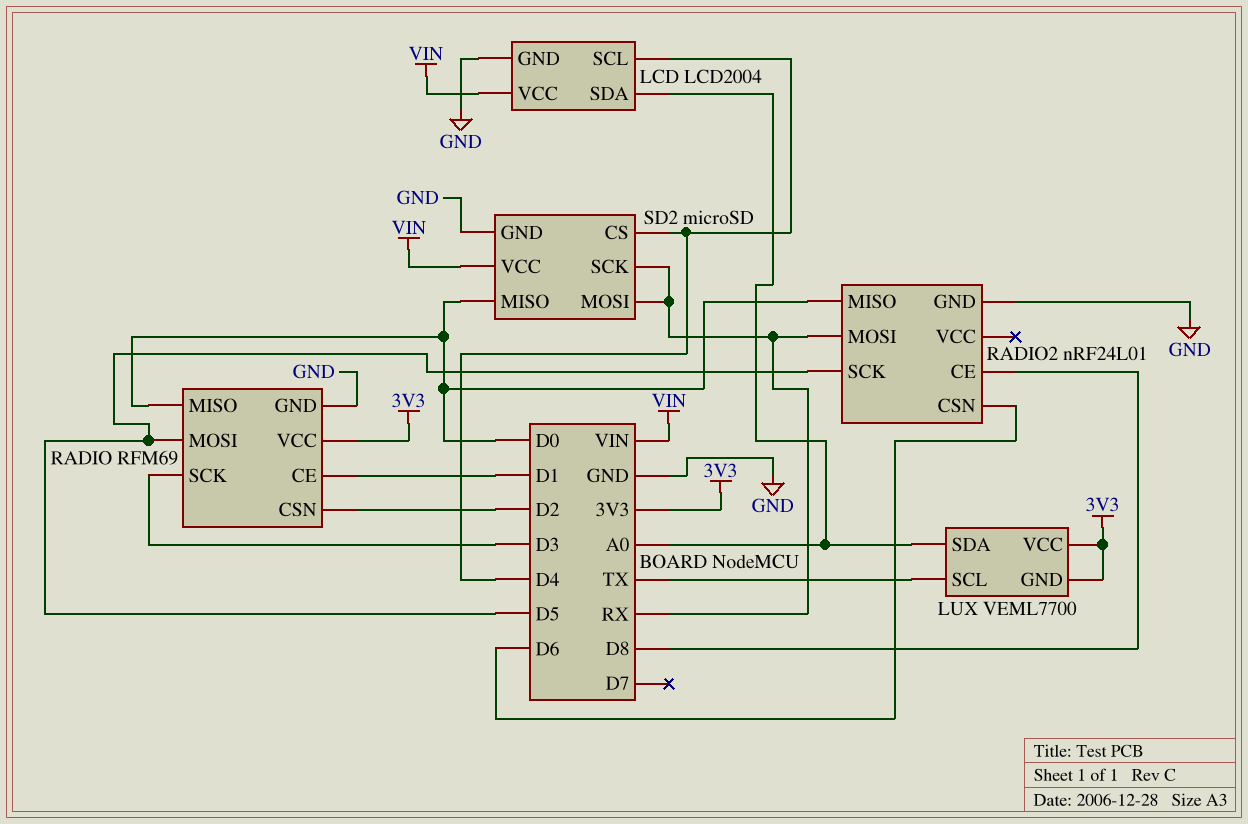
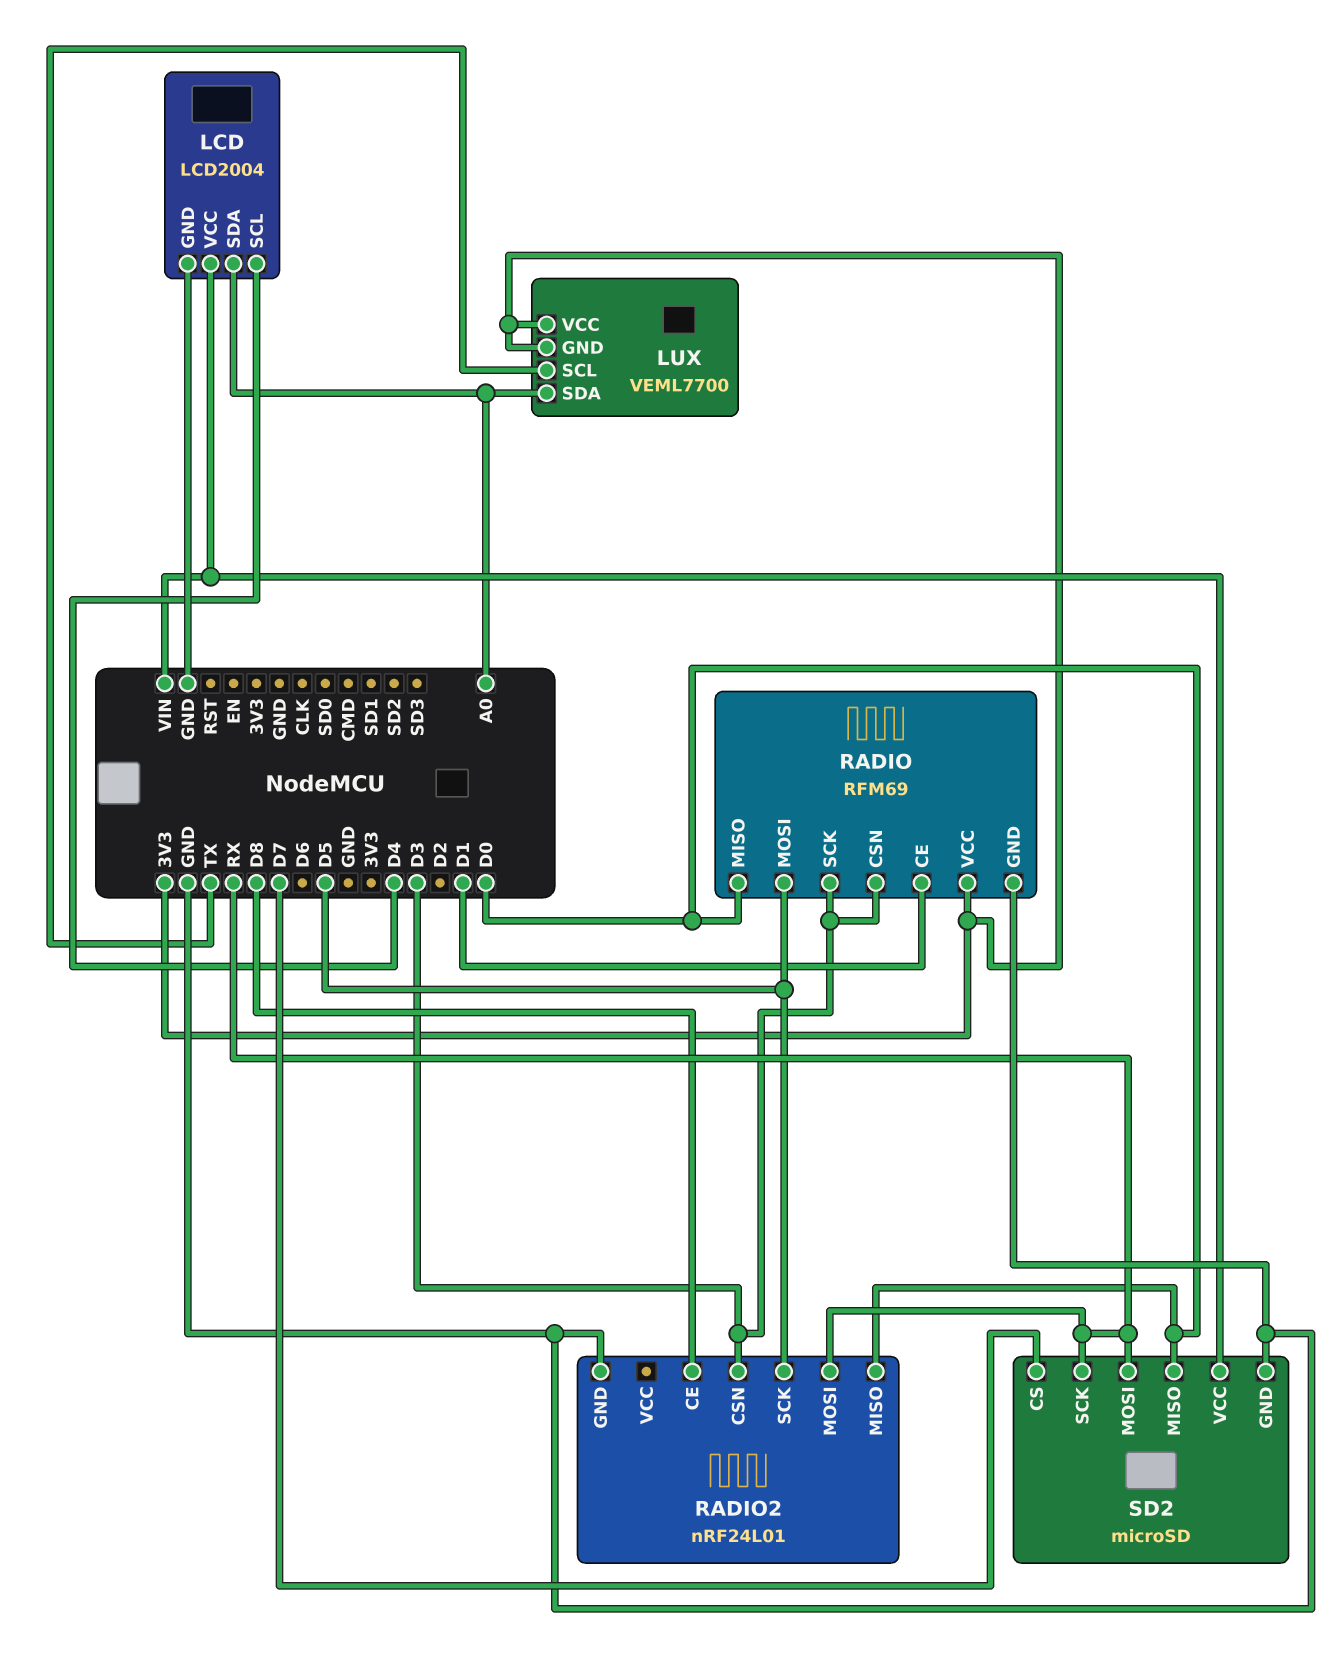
RADIO pin CSN: D2 -> D3
RADIO2 pin CSN: D6 -> D3
SD2 pin CS: D4 -> D7

